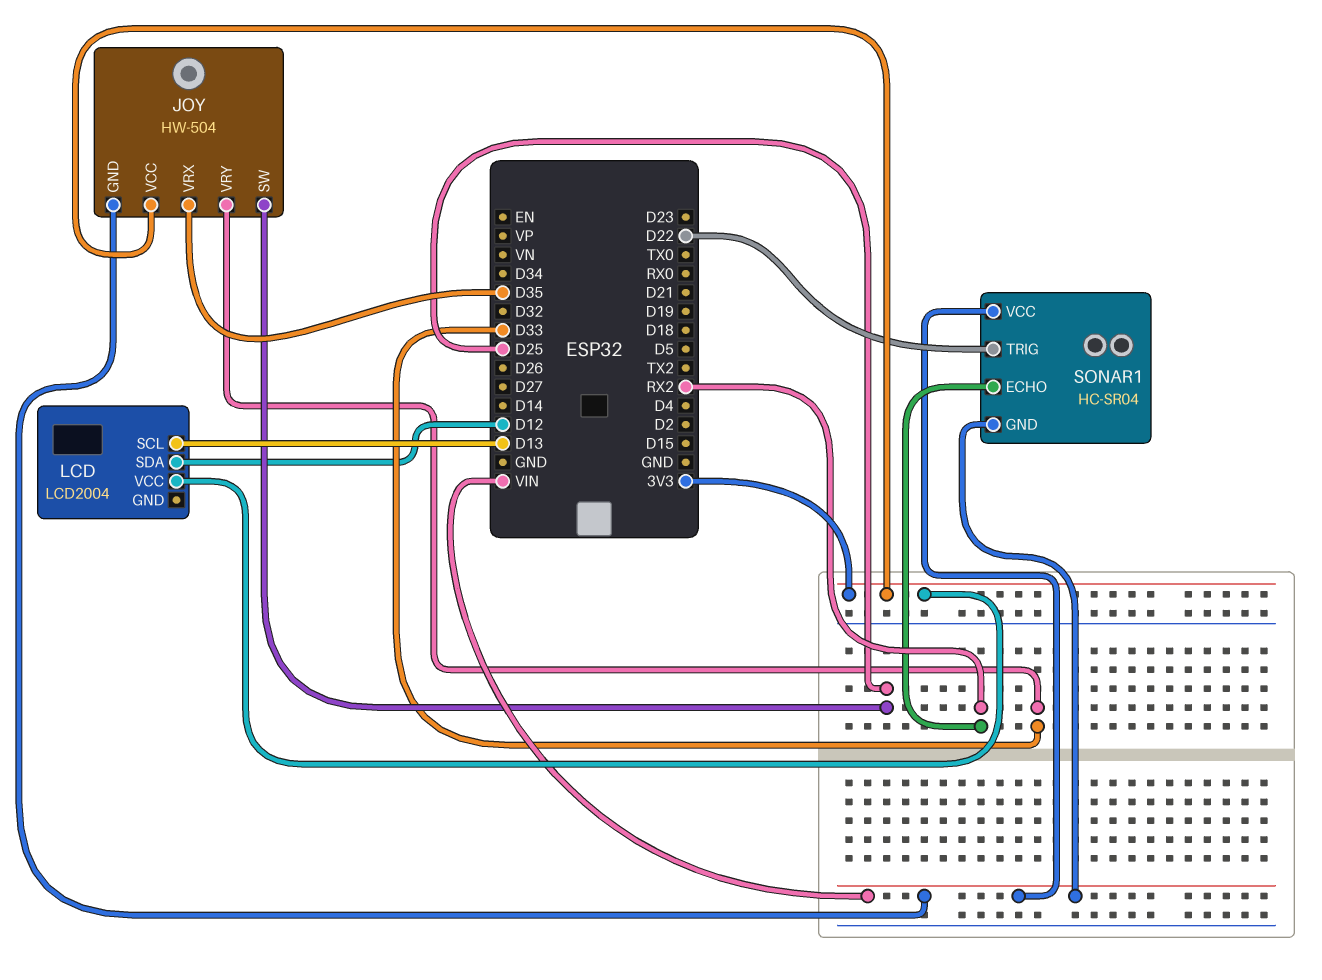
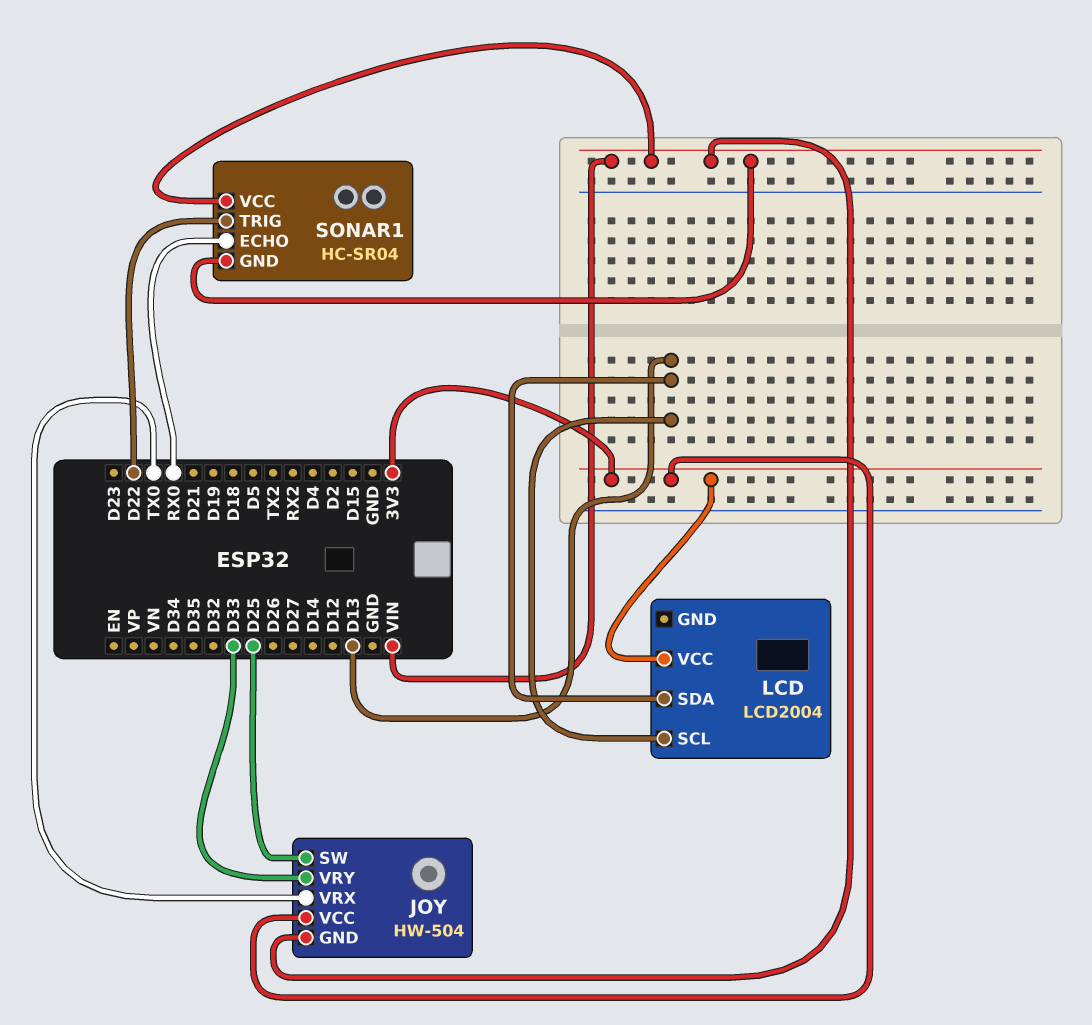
JOY pin VRX: D35 -> TX0
LCD pin SDA: D12 -> D13
SONAR1 pin ECHO: RX2 -> RX0

